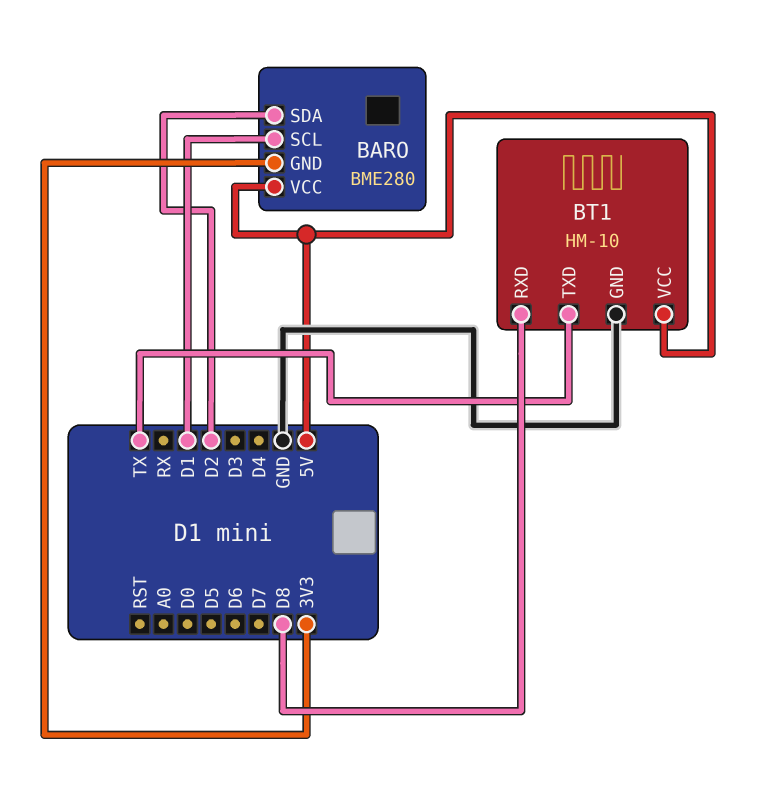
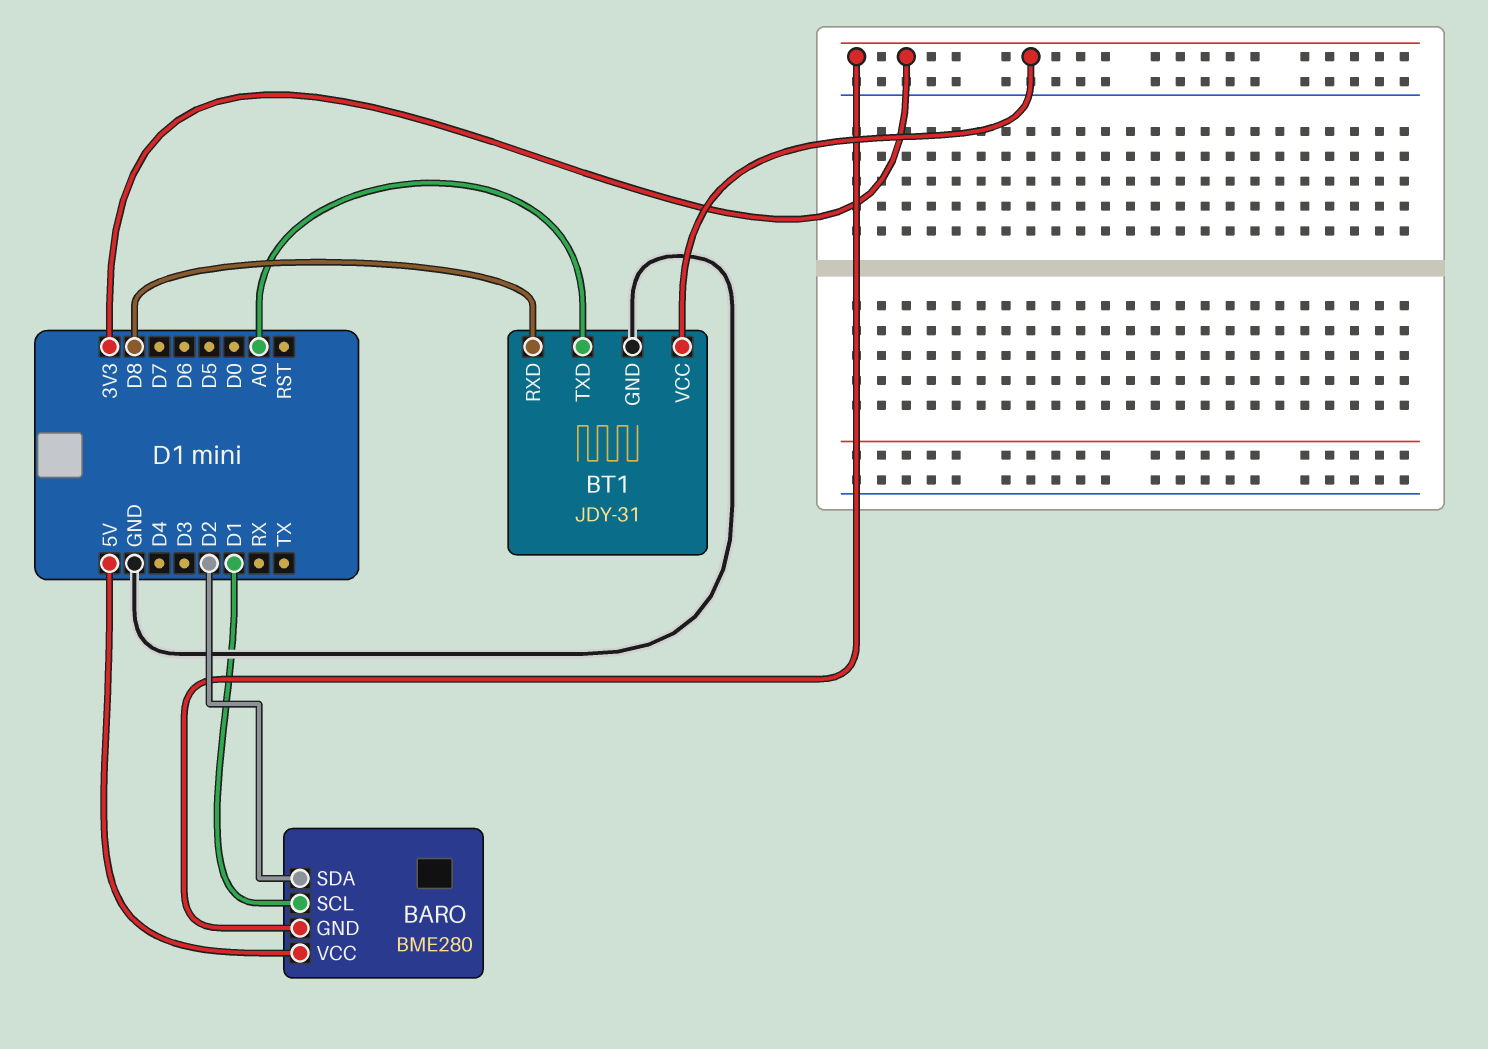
BT1: HM-10 -> JDY-31
BT1 pin TXD: TX -> A0
BT1 pin VCC: 5V -> 3V3

